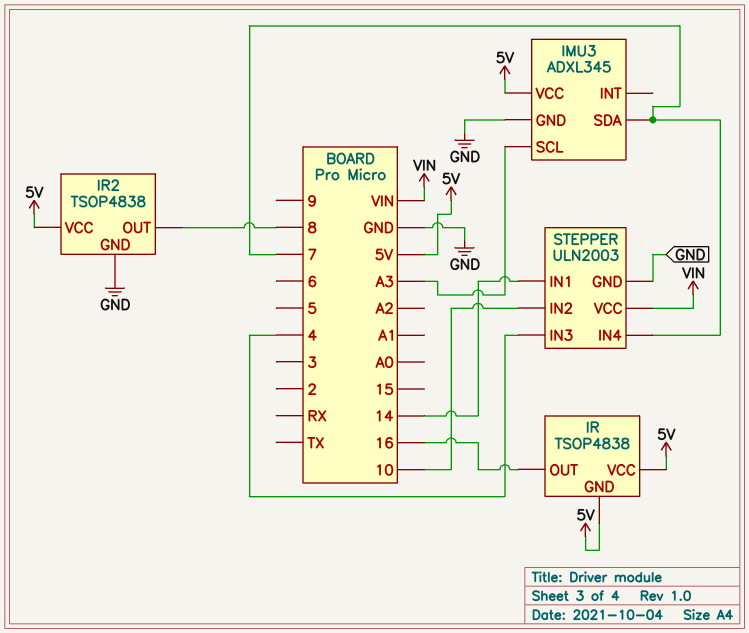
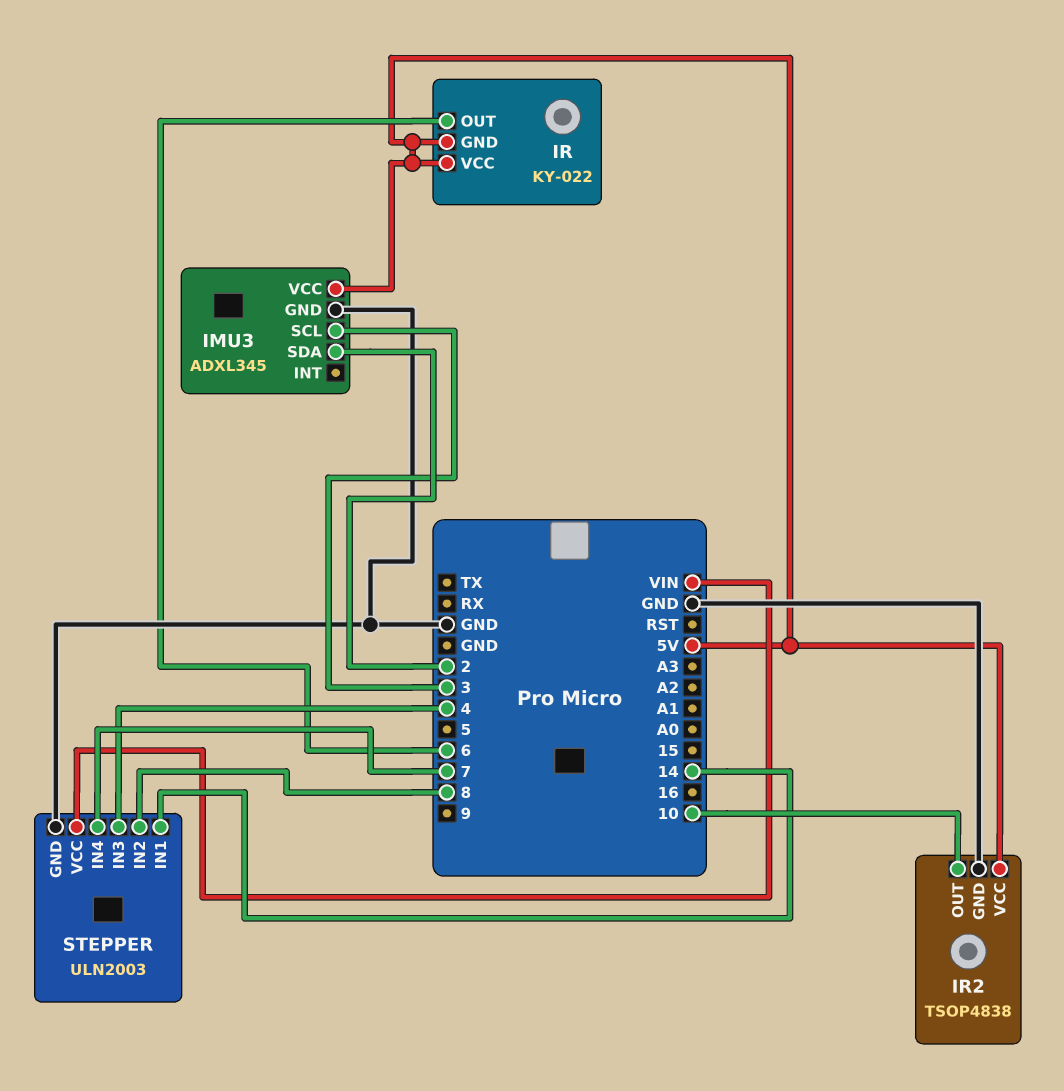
IMU3 pin SCL: A3 -> 3
IMU3 pin SDA: 7 -> 2
IR: TSOP4838 -> KY-022
IR pin OUT: 16 -> 6
IR2 pin OUT: 8 -> 10
STEPPER pin IN2: 10 -> 8

